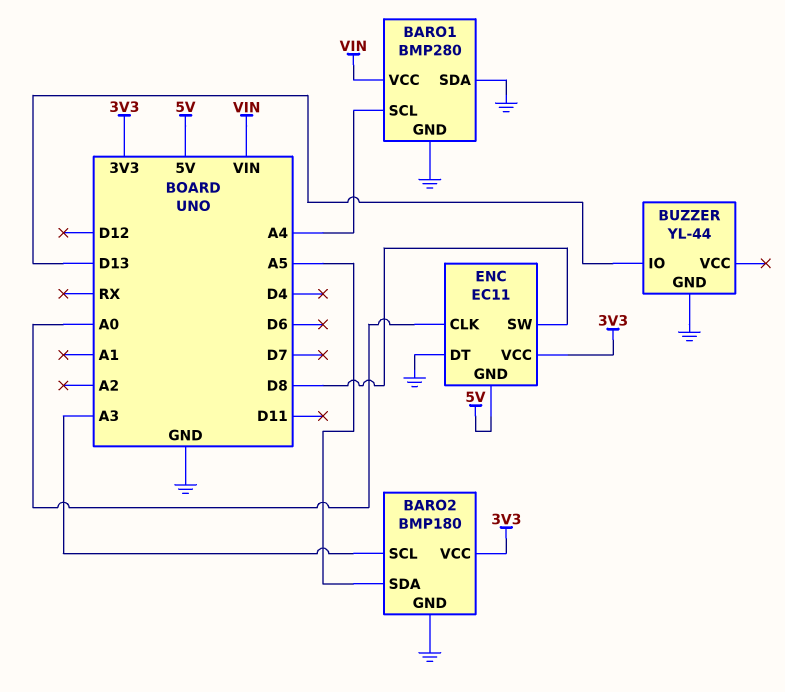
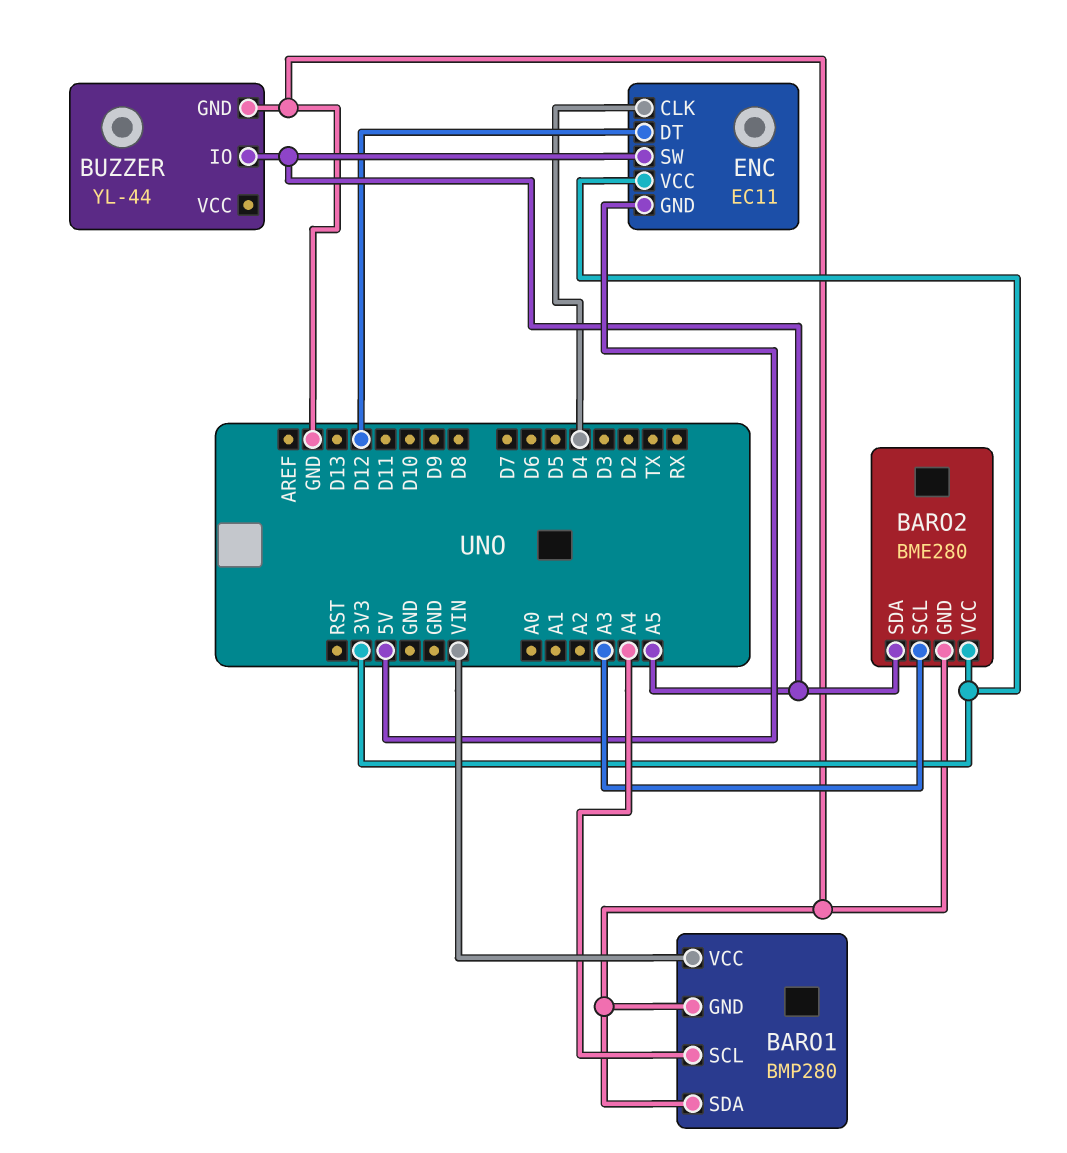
BARO2: BMP180 -> BME280
BUZZER pin IO: D13 -> A5
ENC pin CLK: A0 -> D4
ENC pin DT: GND -> D12
ENC pin SW: D8 -> A5

